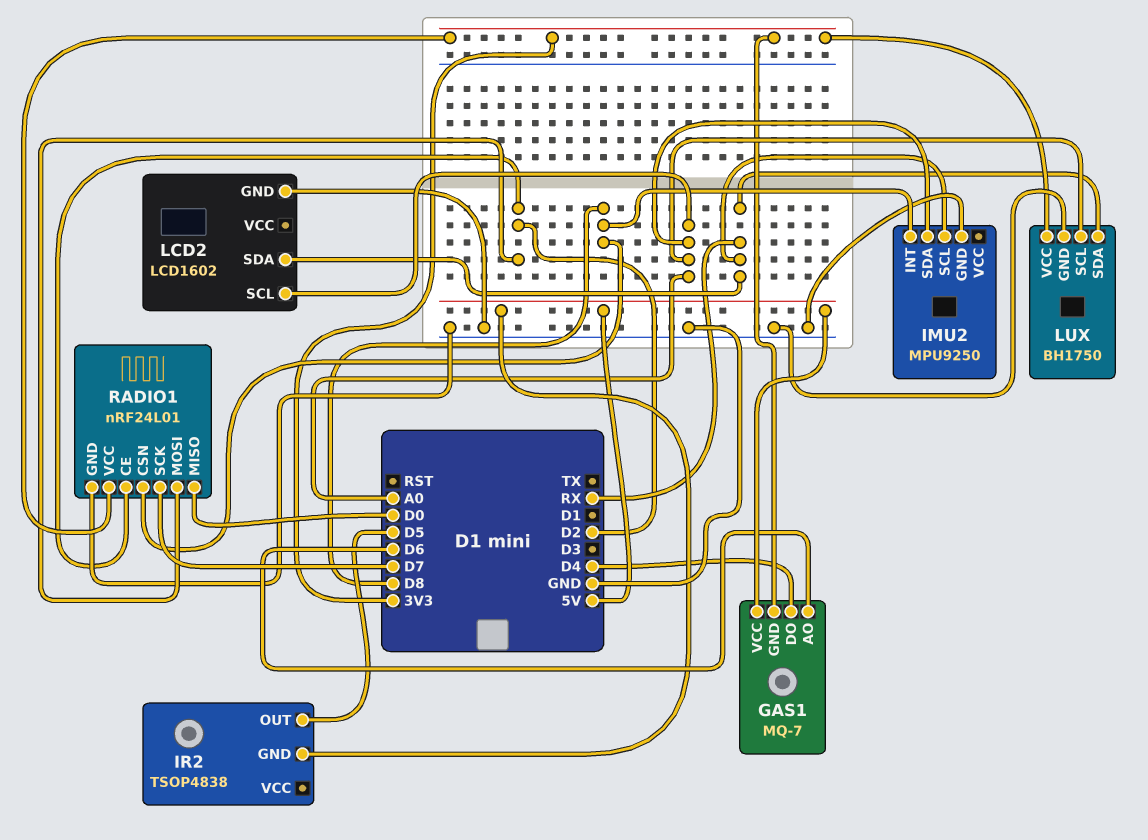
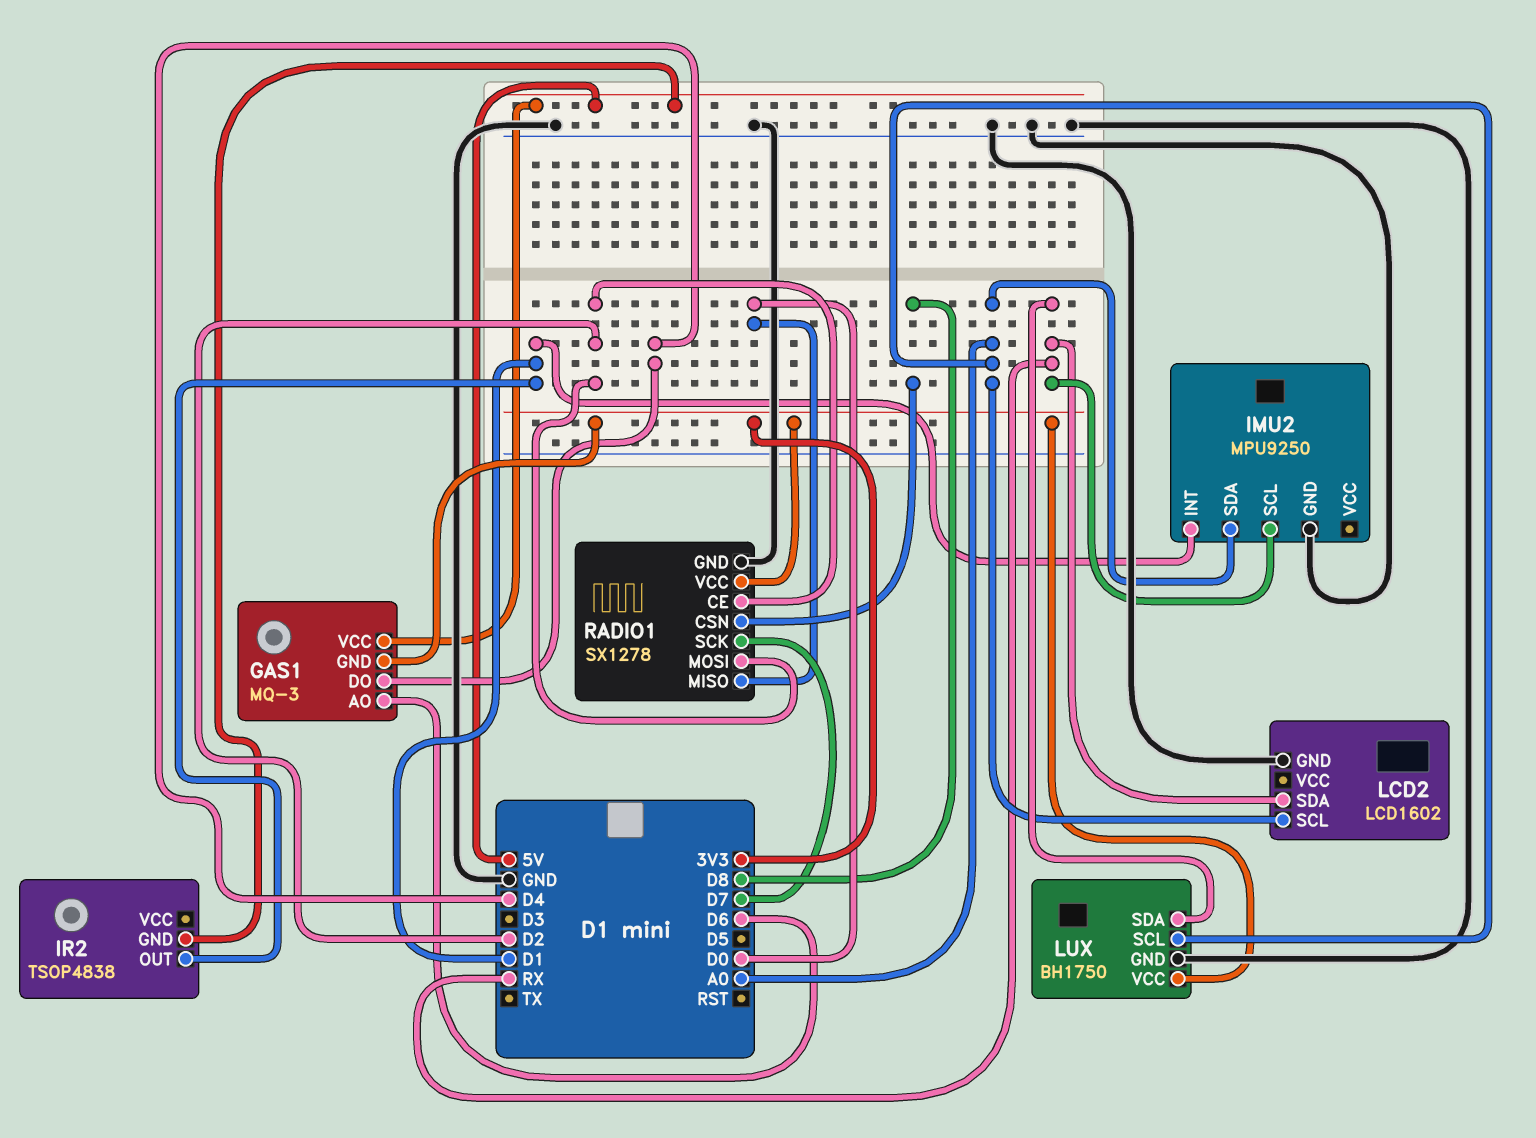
GAS1: MQ-7 -> MQ-3
IMU2 pin INT: D8 -> D1
IR2 pin OUT: D5 -> D1
RADIO1: nRF24L01 -> SX1278

